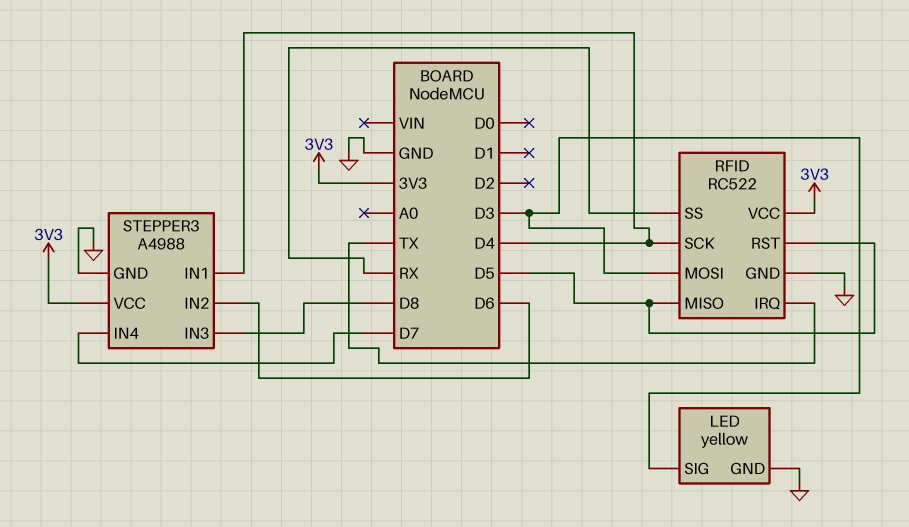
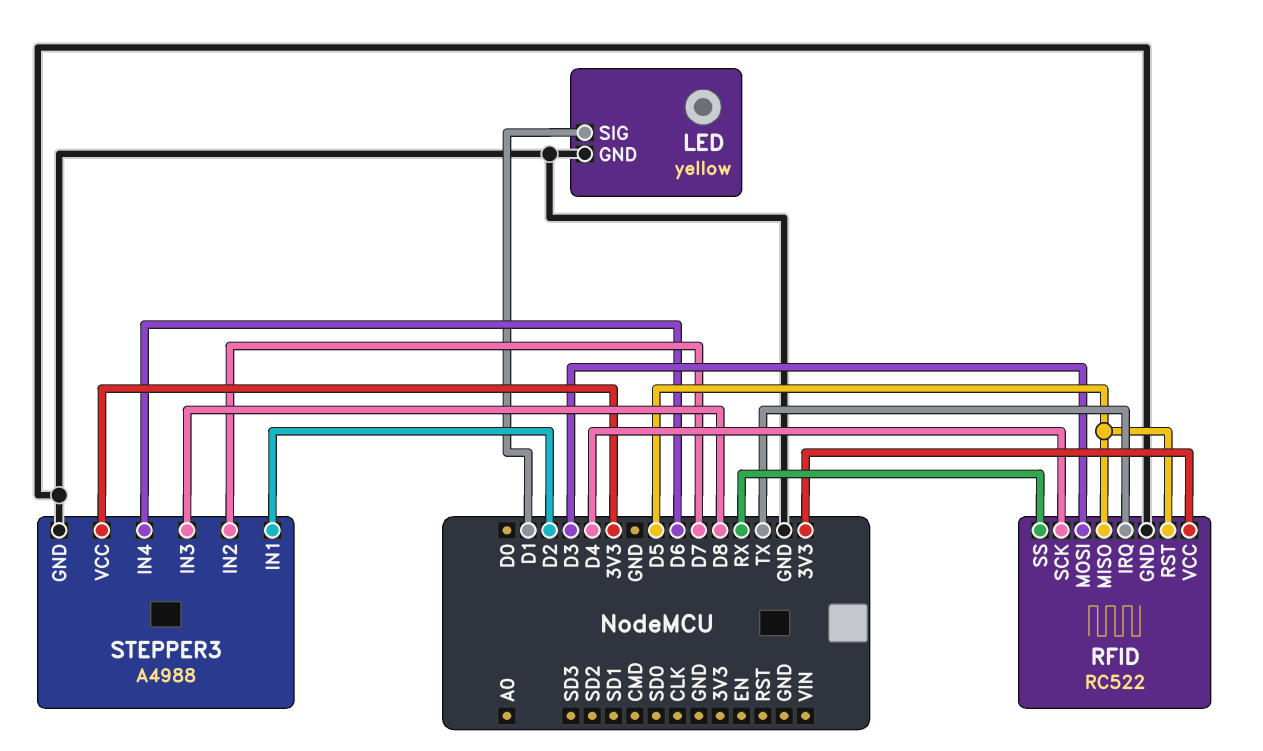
LED pin SIG: D3 -> D1
STEPPER3 pin IN1: D4 -> D2
STEPPER3 pin IN2: D6 -> D7
STEPPER3 pin IN4: D7 -> D6

